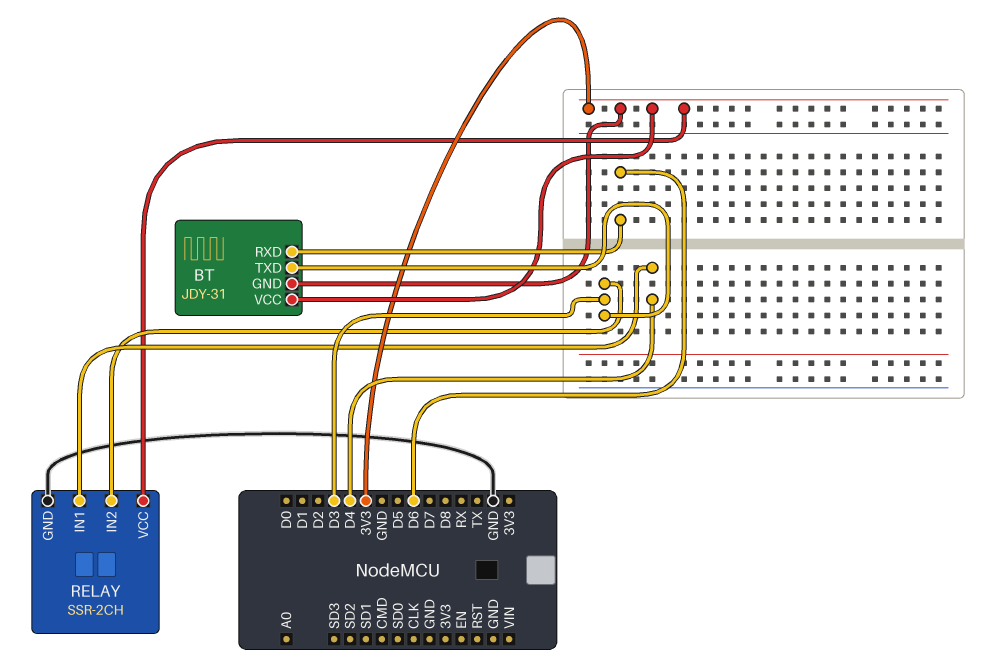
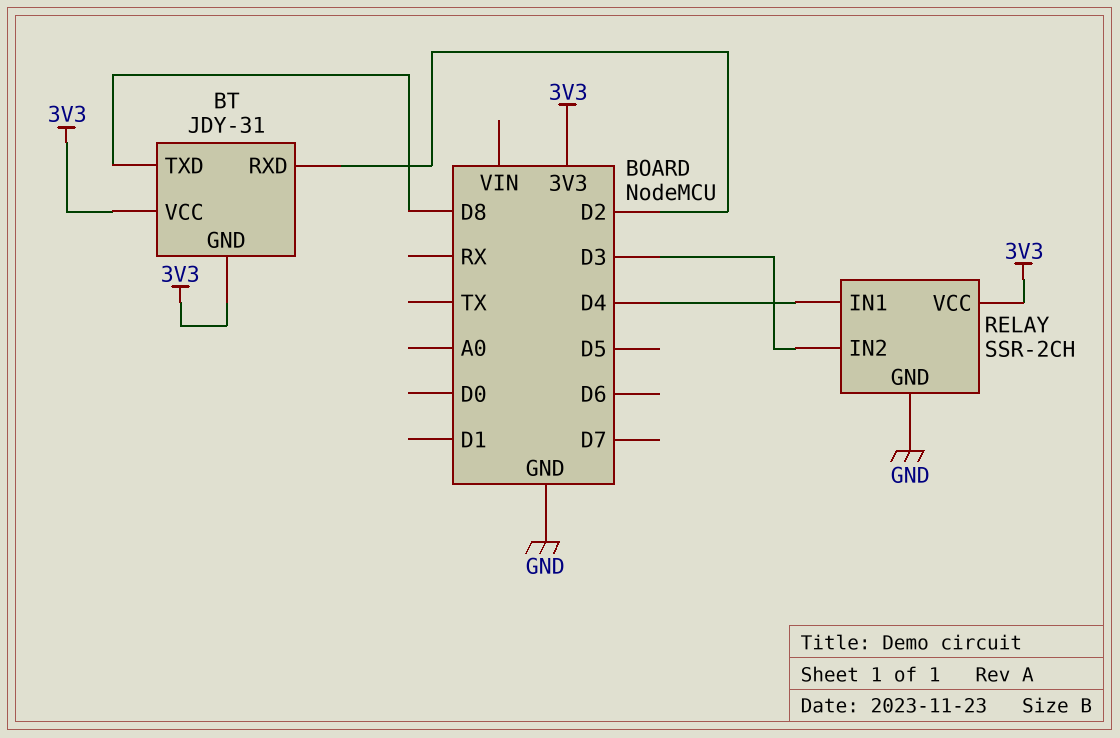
BT pin RXD: D6 -> D2
BT pin TXD: D3 -> D8

